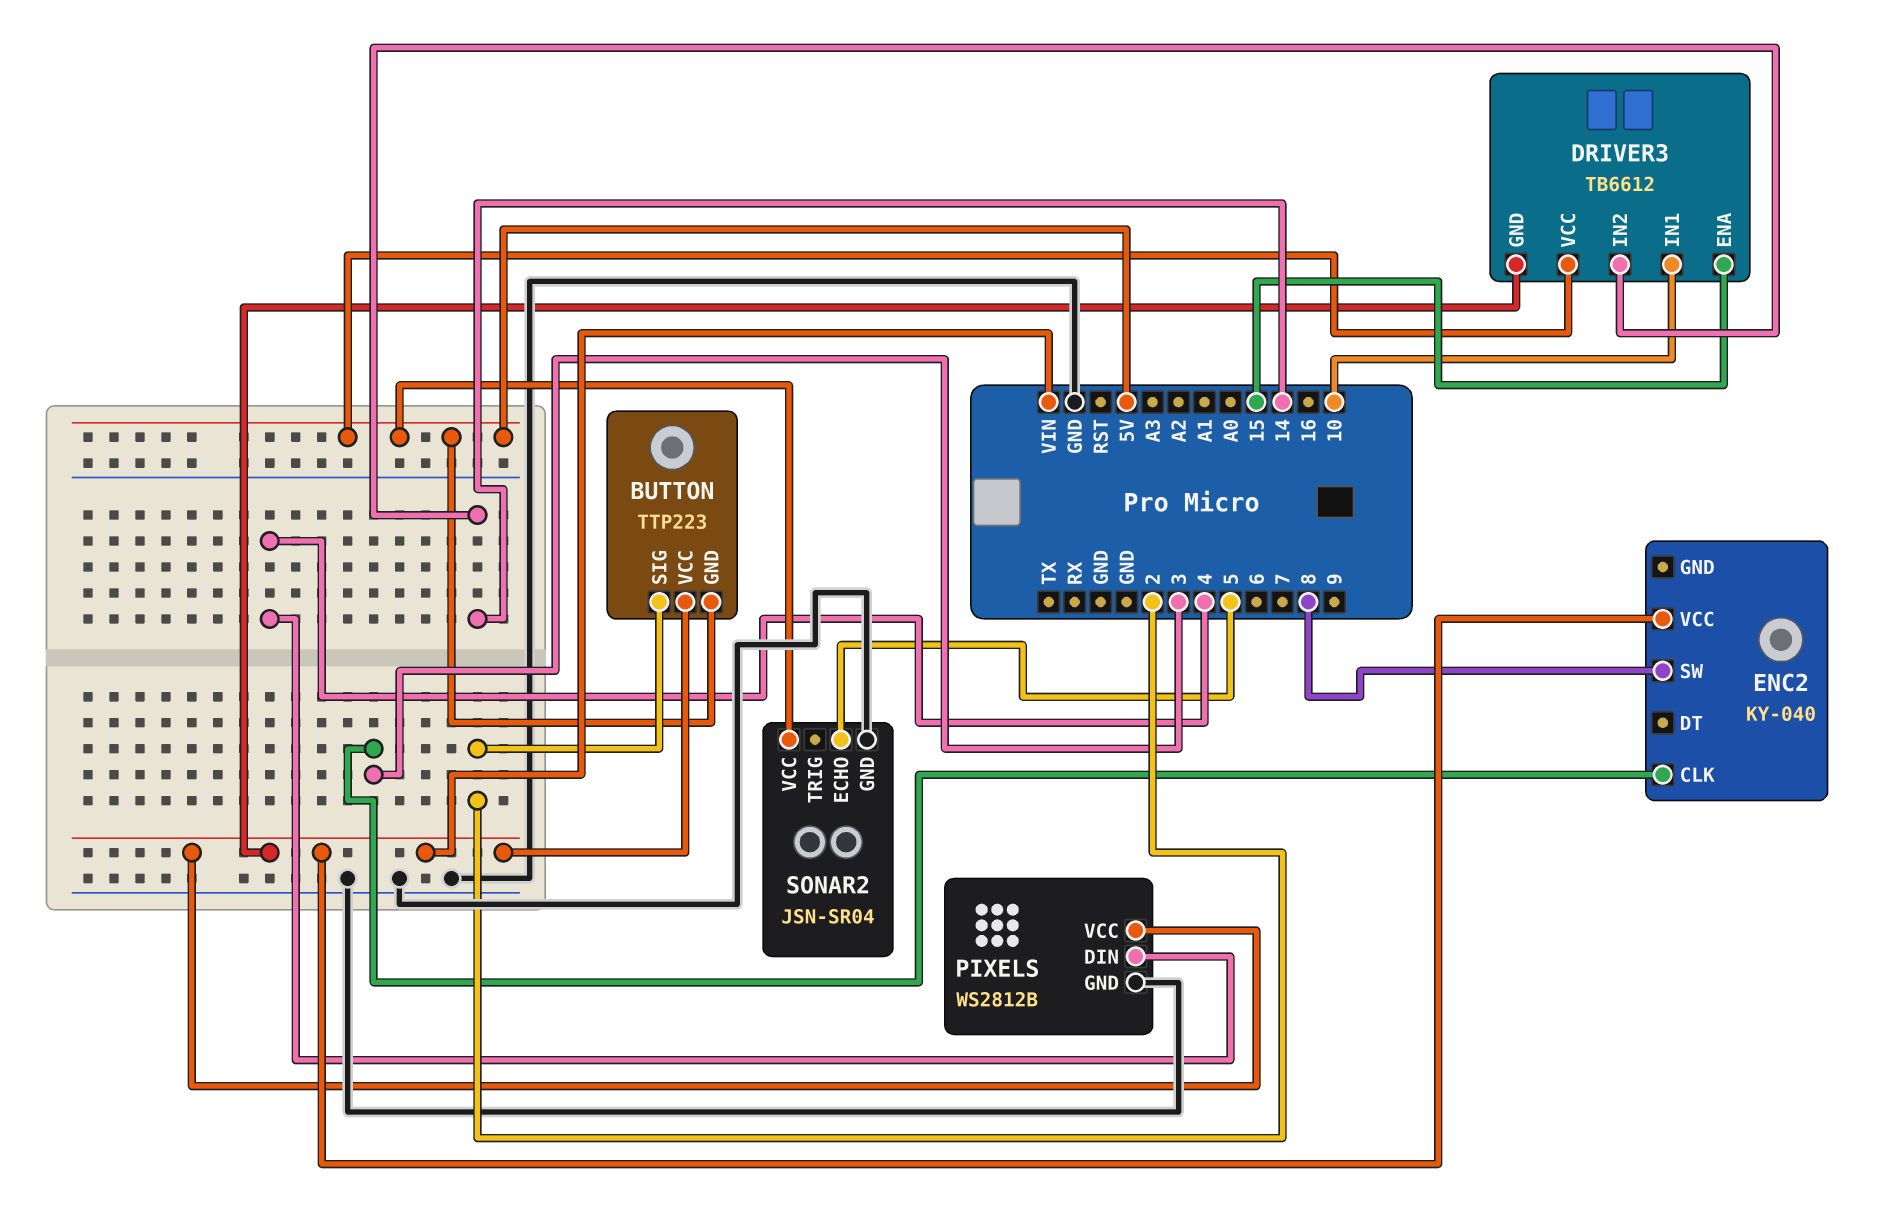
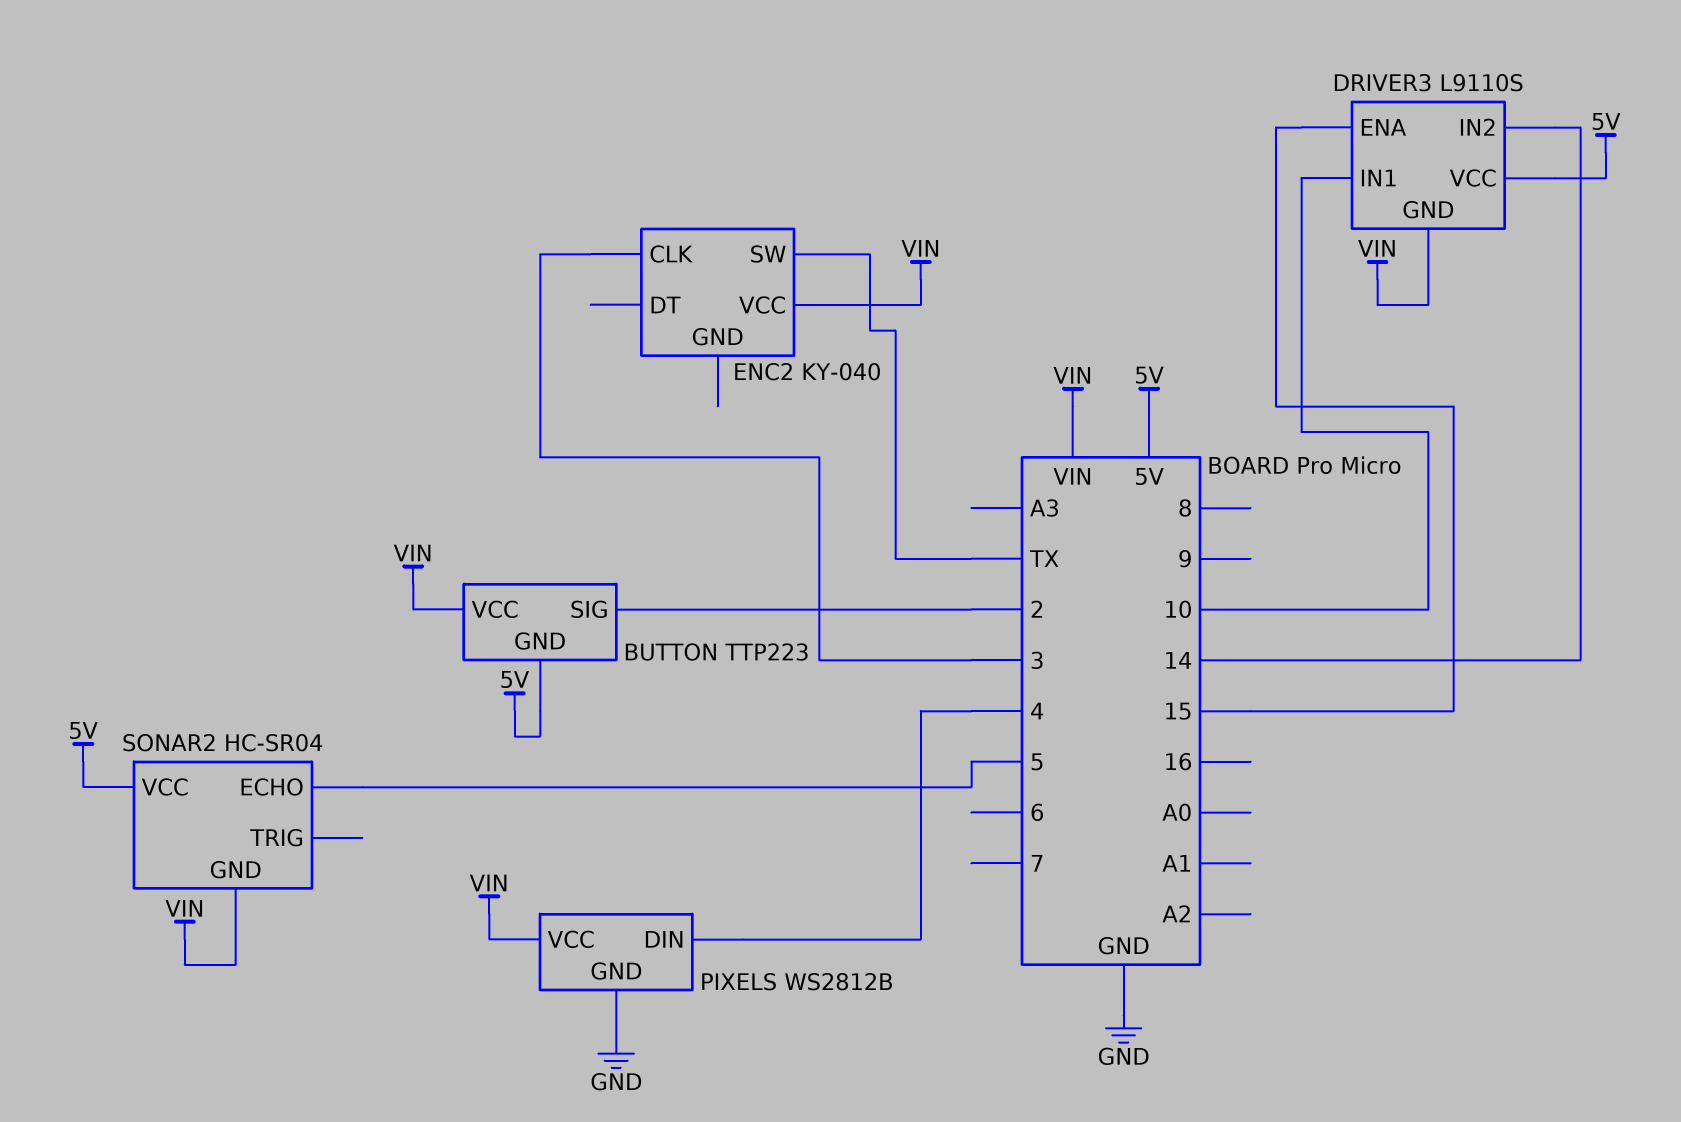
DRIVER3: TB6612 -> L9110S
ENC2 pin SW: 8 -> TX
SONAR2: JSN-SR04 -> HC-SR04
SONAR2 pin GND: GND -> VIN

